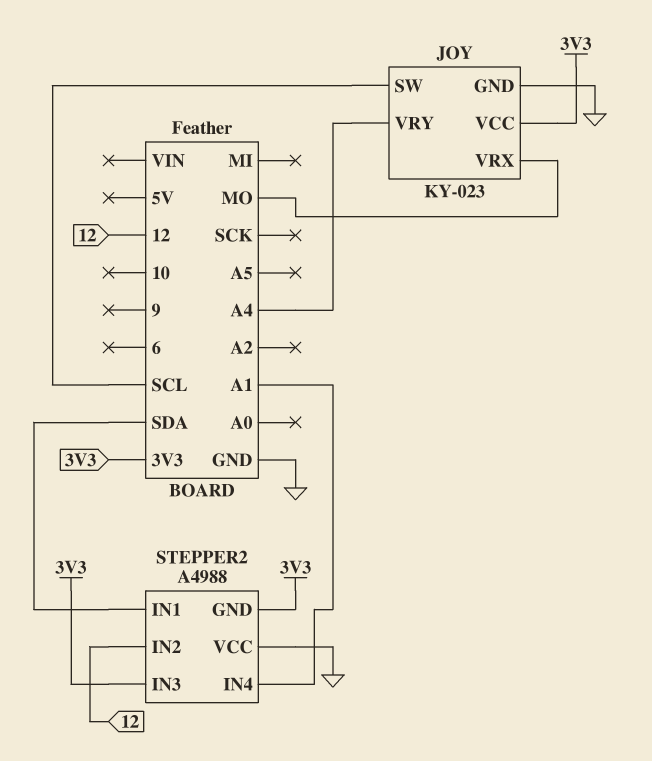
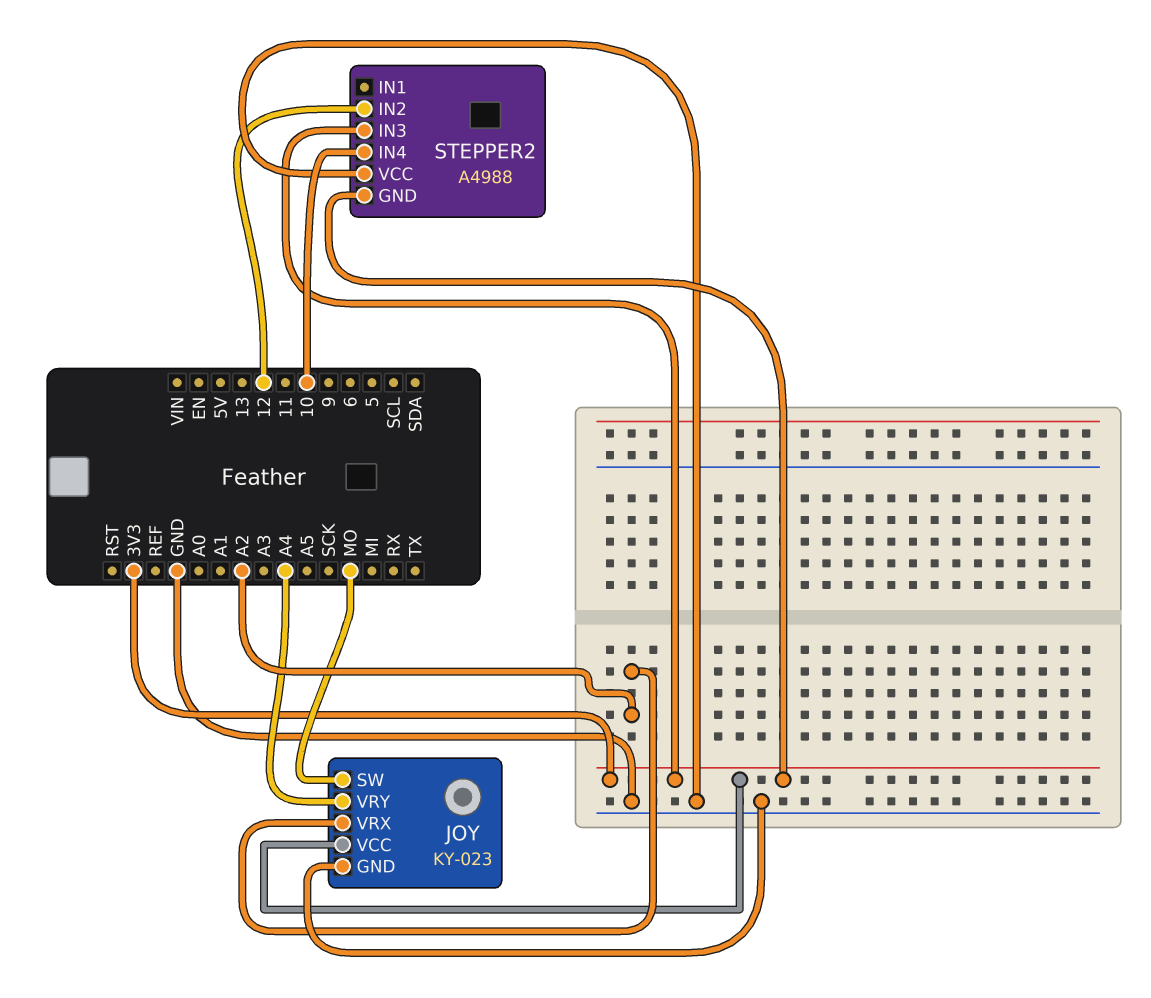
JOY pin SW: SCL -> MO
JOY pin VRX: MO -> A2
STEPPER2 pin IN1: SDA -> none
STEPPER2 pin IN4: A1 -> 10

